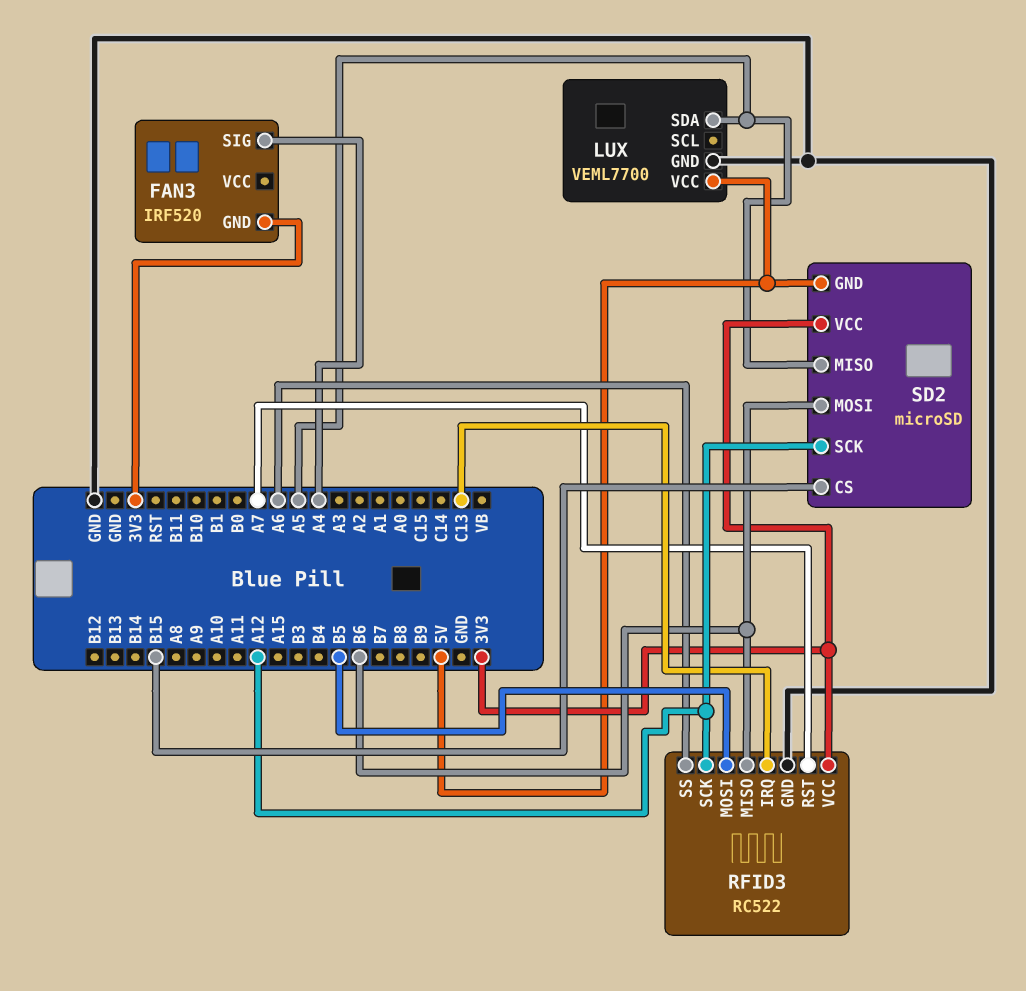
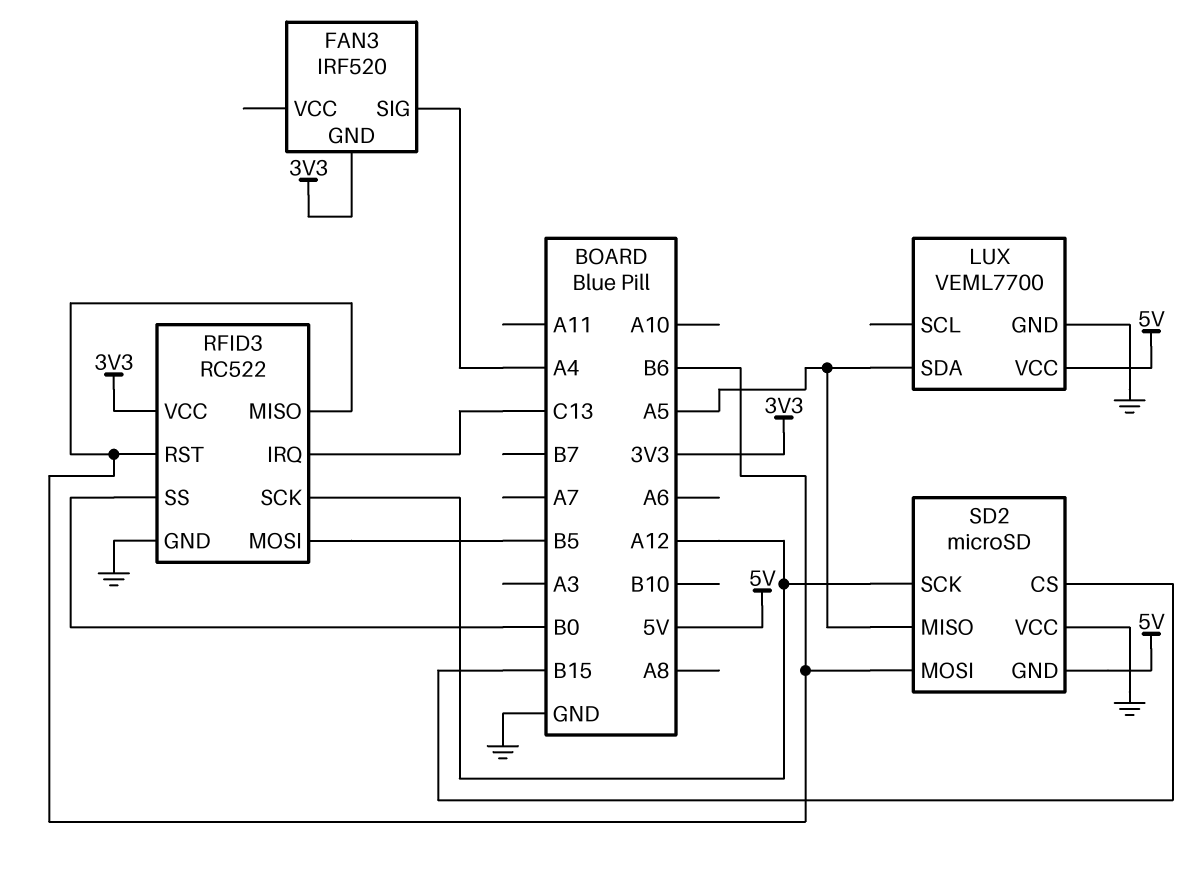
RFID3 pin RST: A7 -> B6
RFID3 pin SS: A6 -> B0
SD2 pin VCC: 3V3 -> GND

